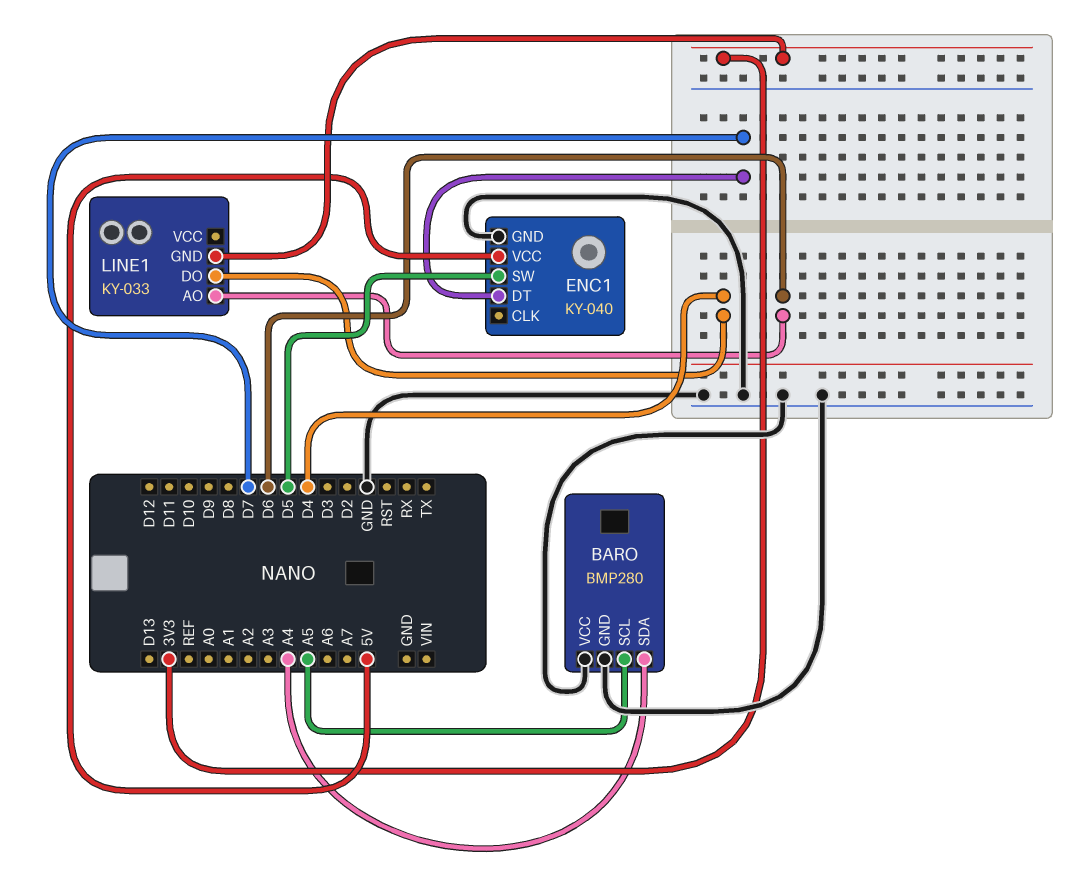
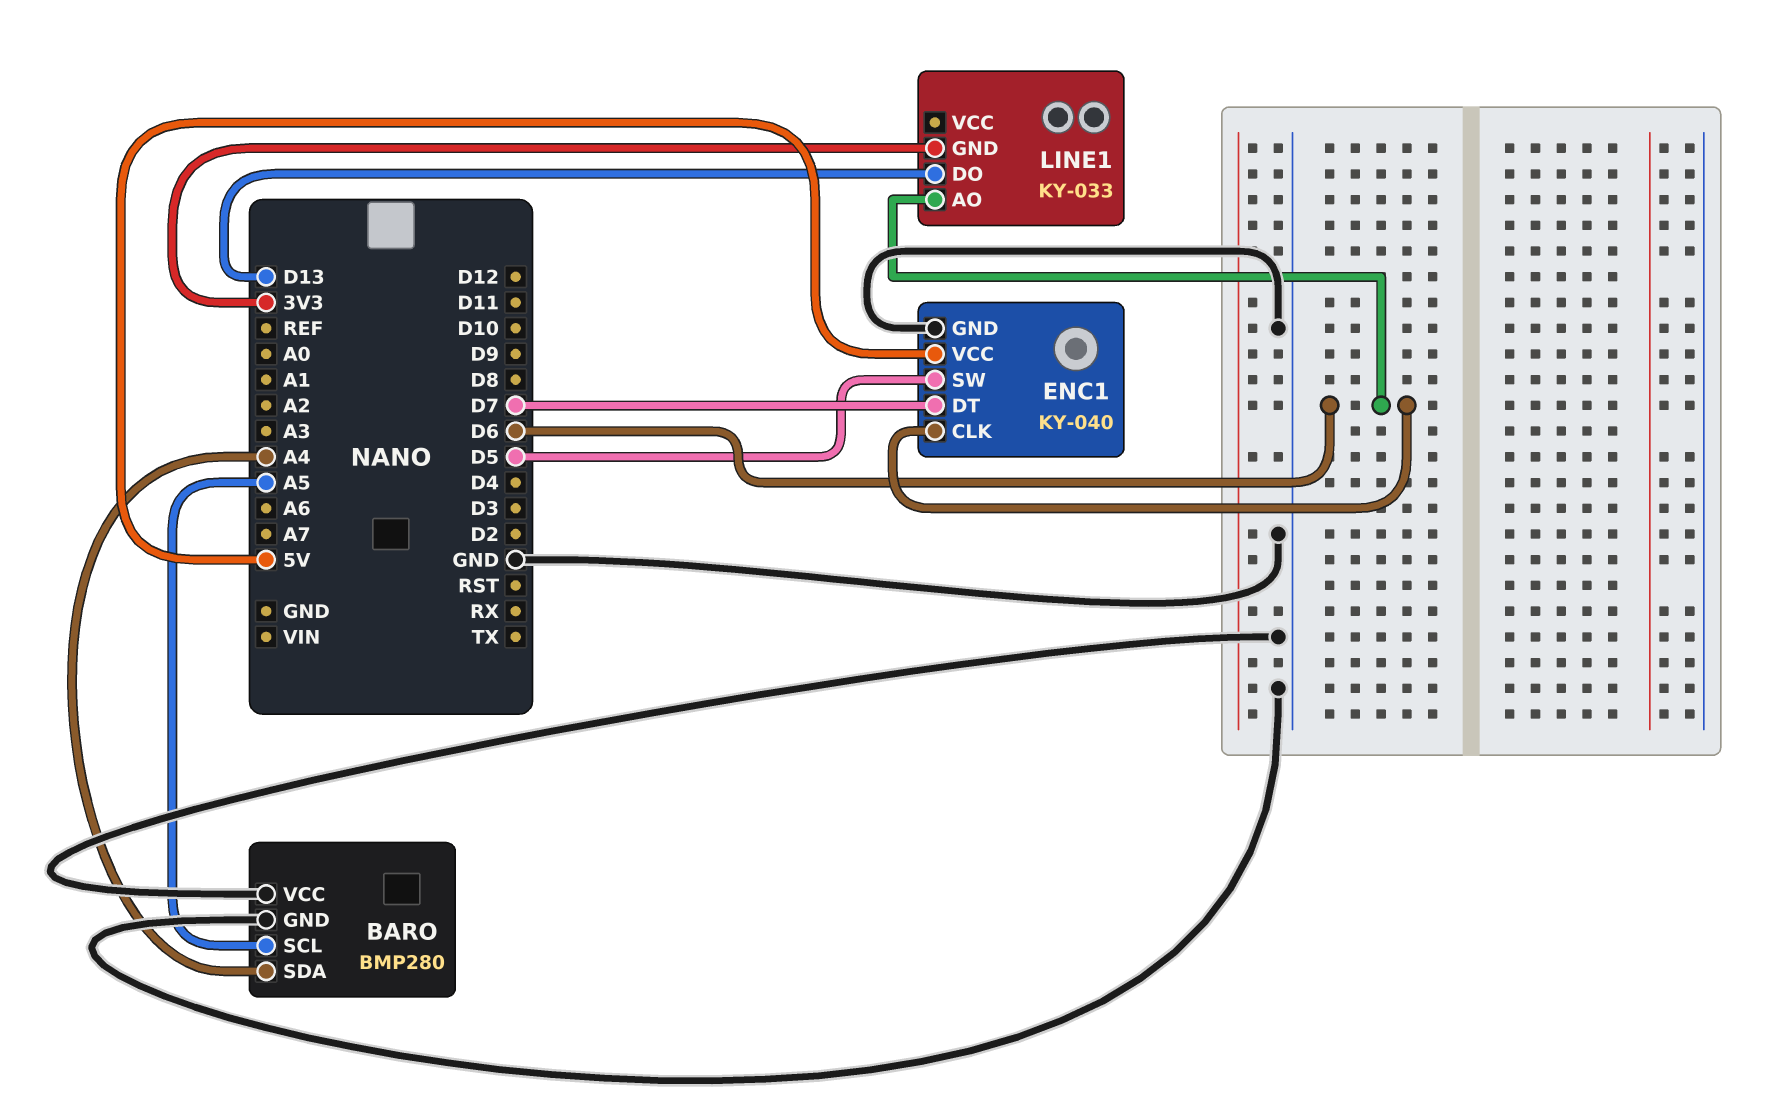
ENC1 pin CLK: none -> D6
LINE1 pin DO: D4 -> D13

